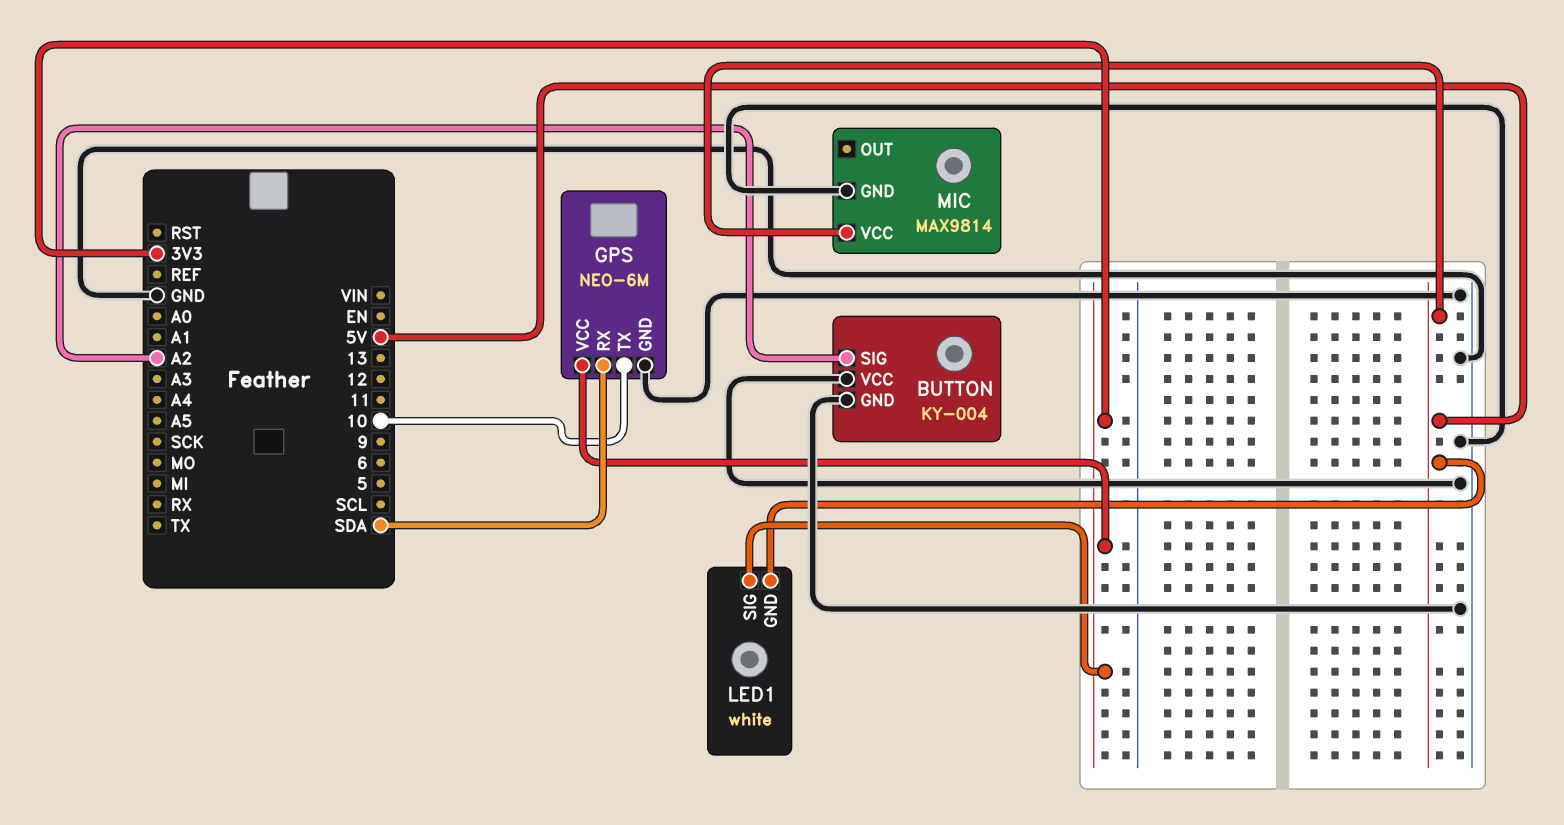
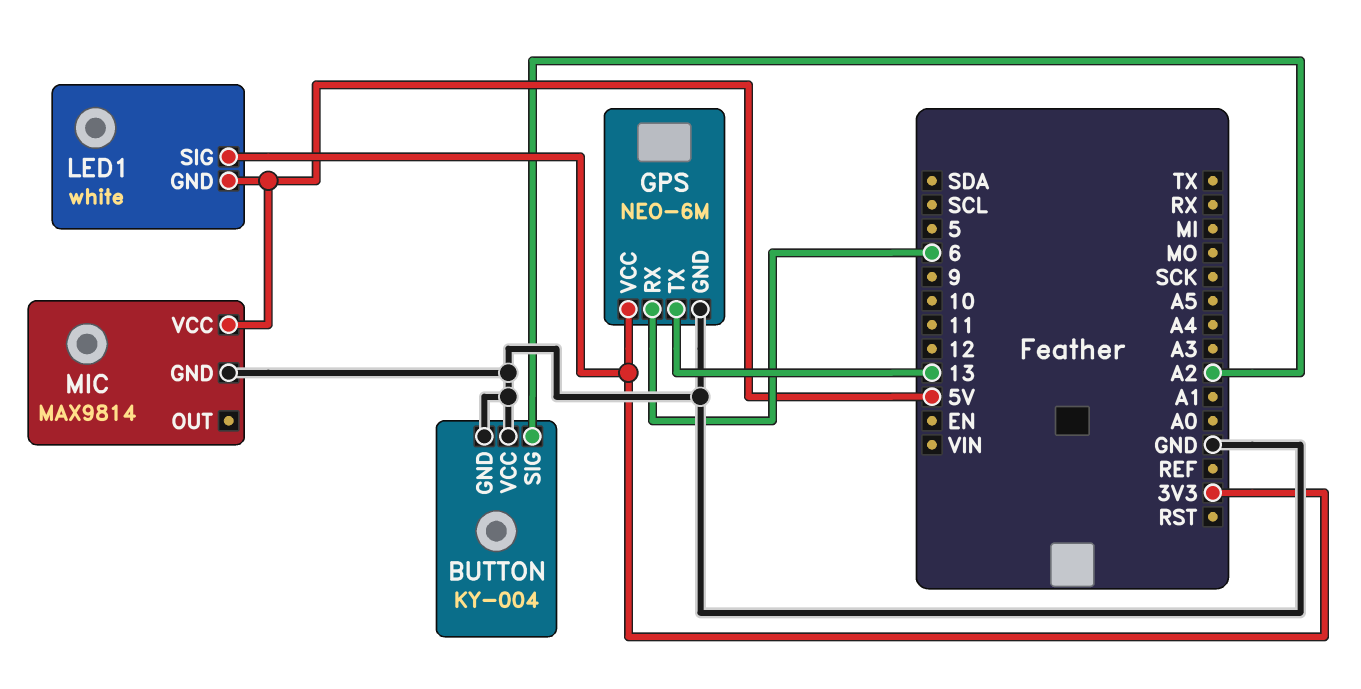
GPS pin RX: SDA -> 6
GPS pin TX: 10 -> 13

